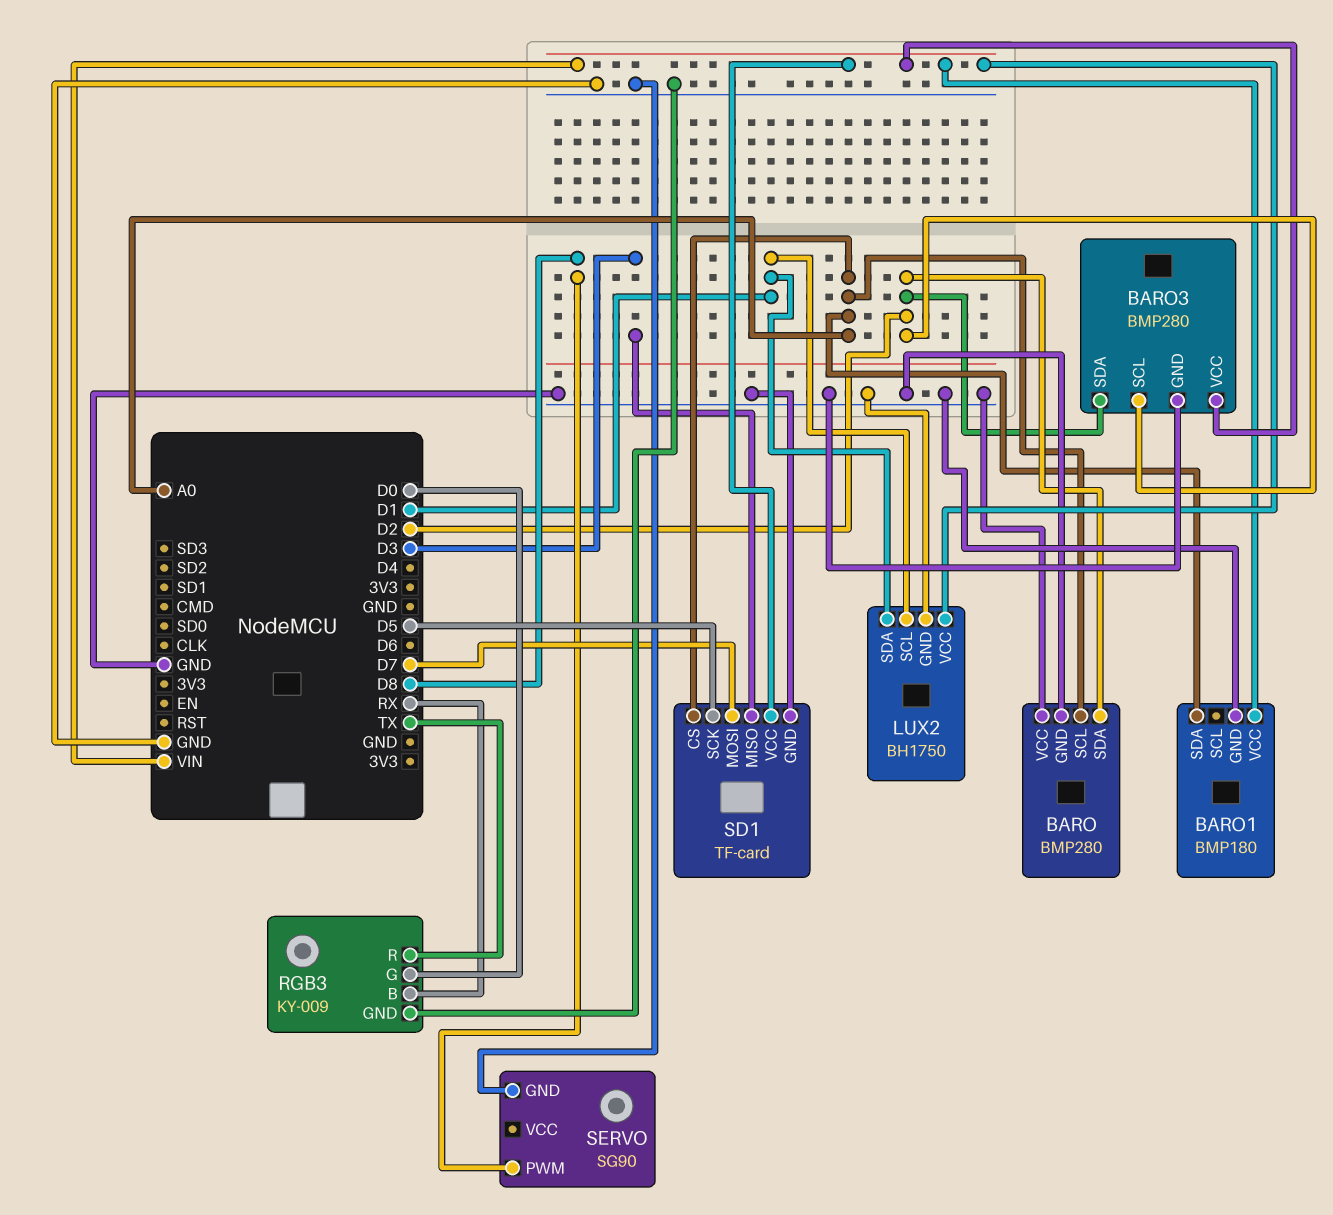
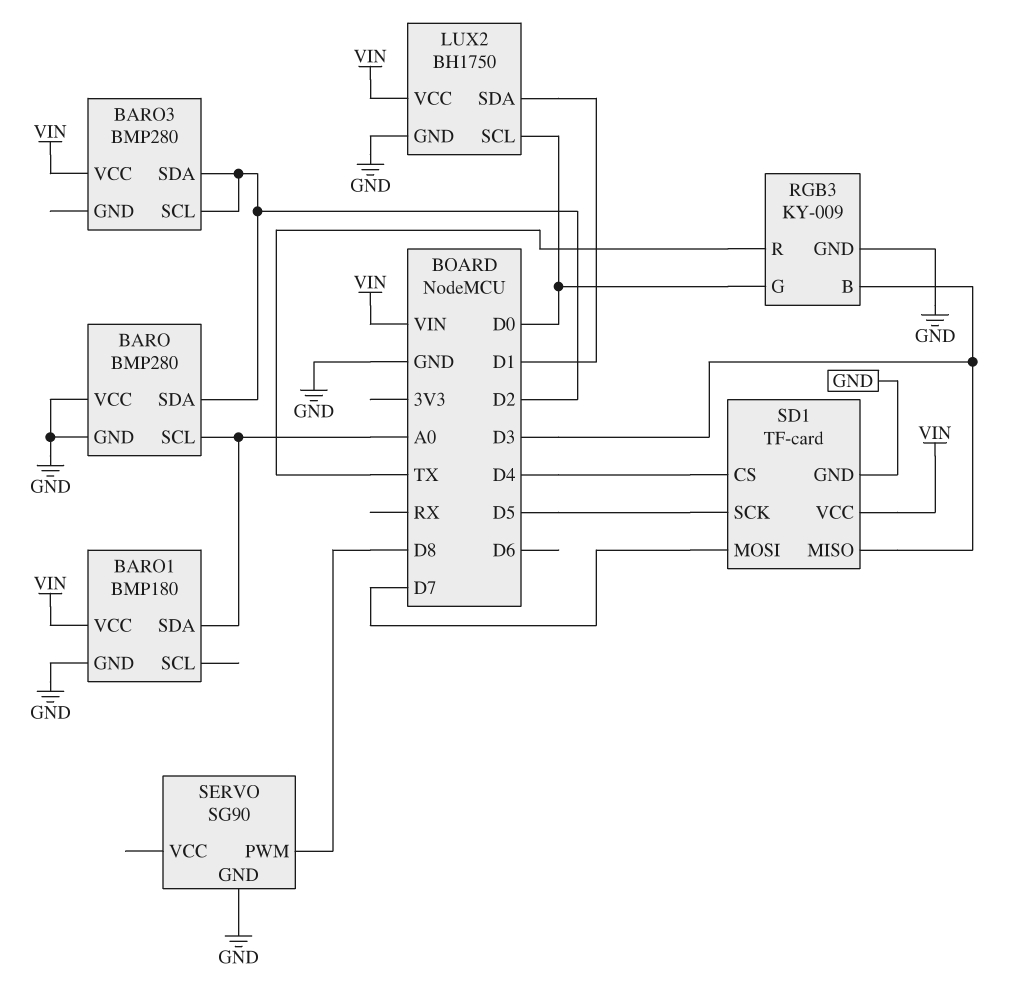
BARO3 pin GND: GND -> none
LUX2 pin SCL: D1 -> D0
RGB3 pin B: RX -> D3
SD1 pin CS: A0 -> D4

